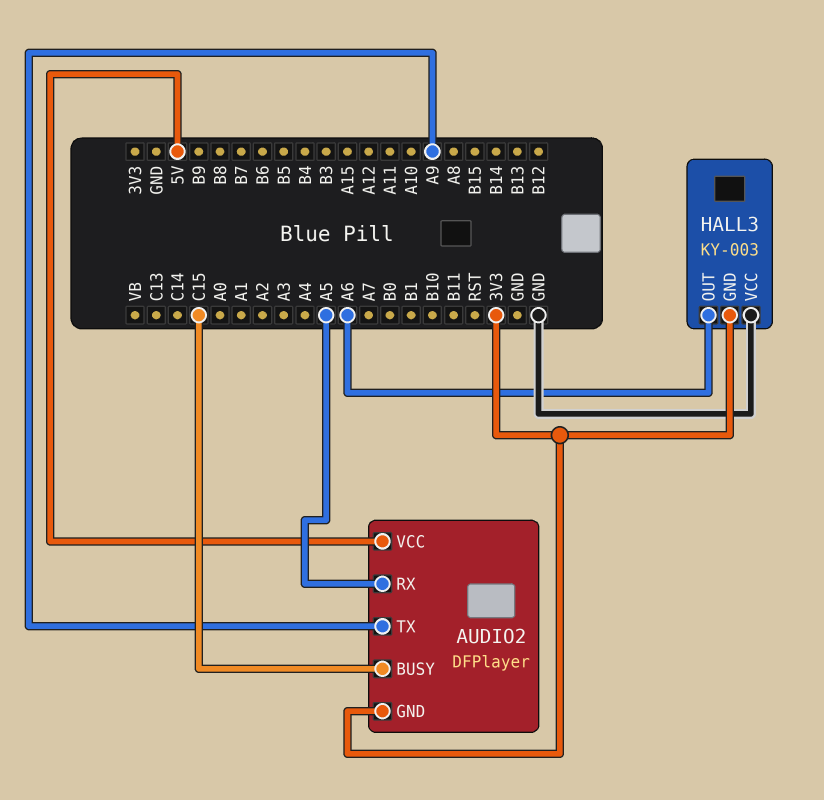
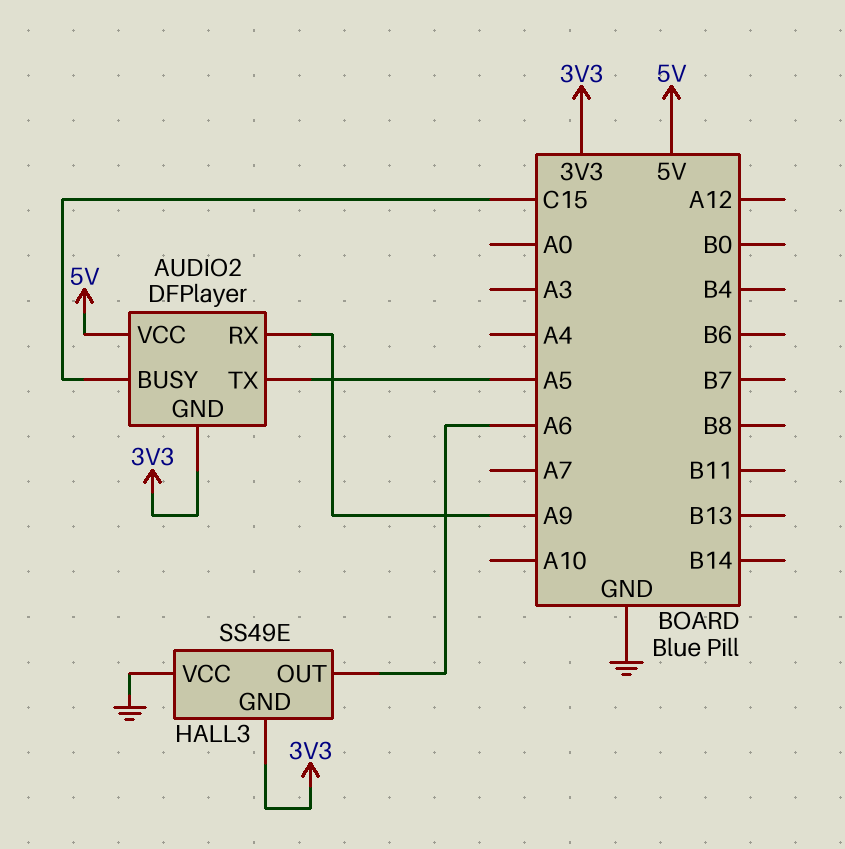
AUDIO2 pin RX: A5 -> A9
AUDIO2 pin TX: A9 -> A5
HALL3: KY-003 -> SS49E

